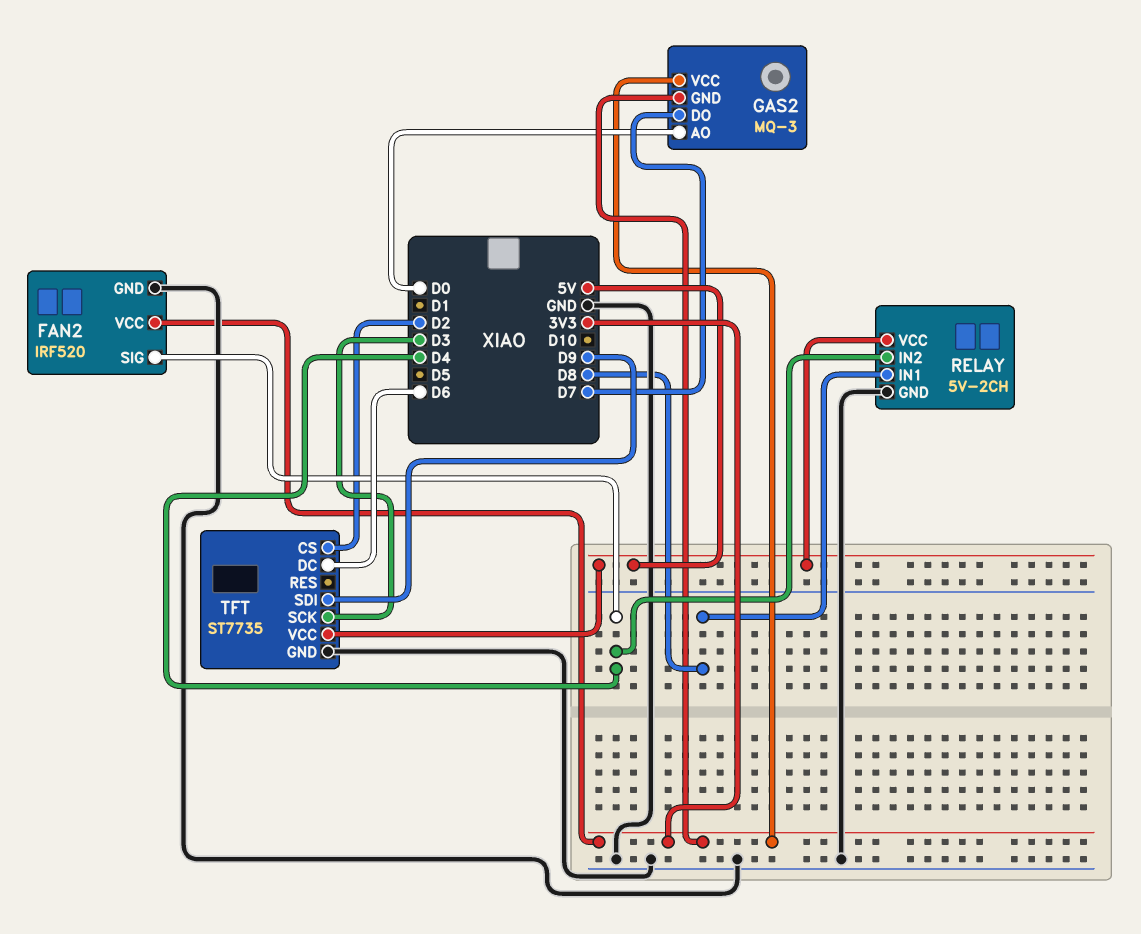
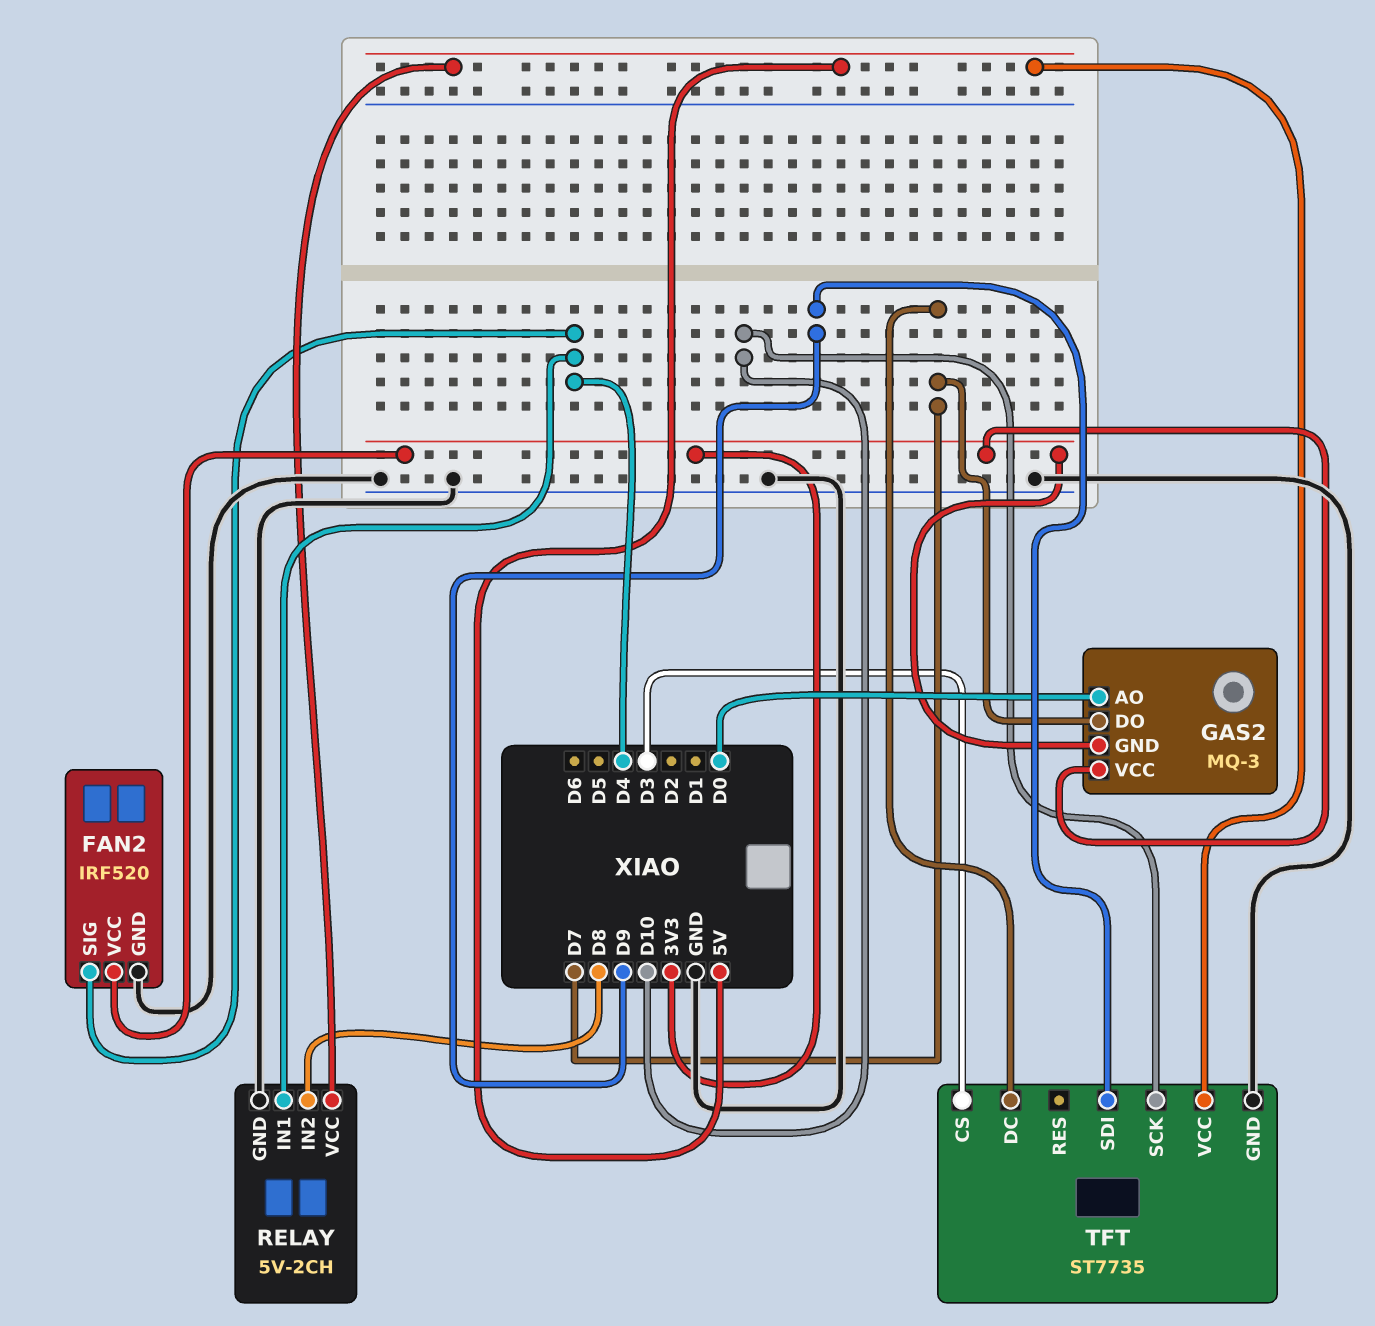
RELAY pin IN1: D8 -> D4
RELAY pin IN2: D4 -> D8
TFT pin CS: D2 -> D3
TFT pin DC: D6 -> D7
TFT pin SCK: D3 -> D10

